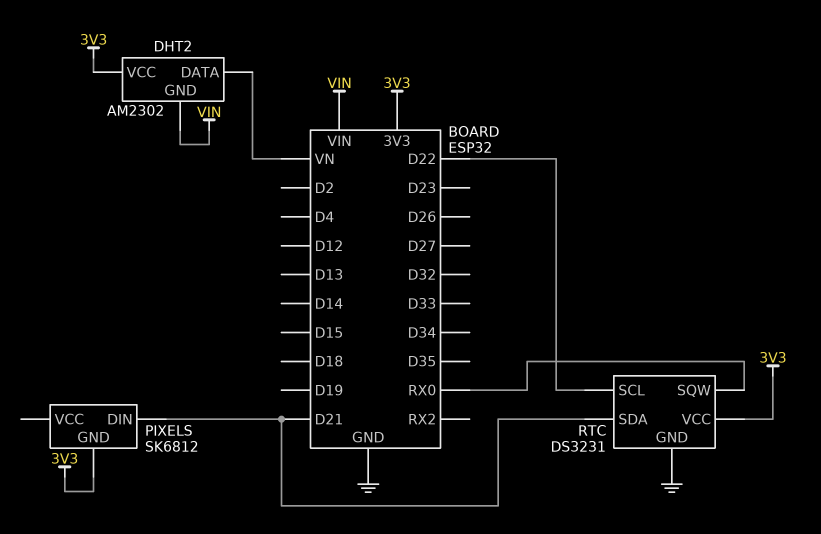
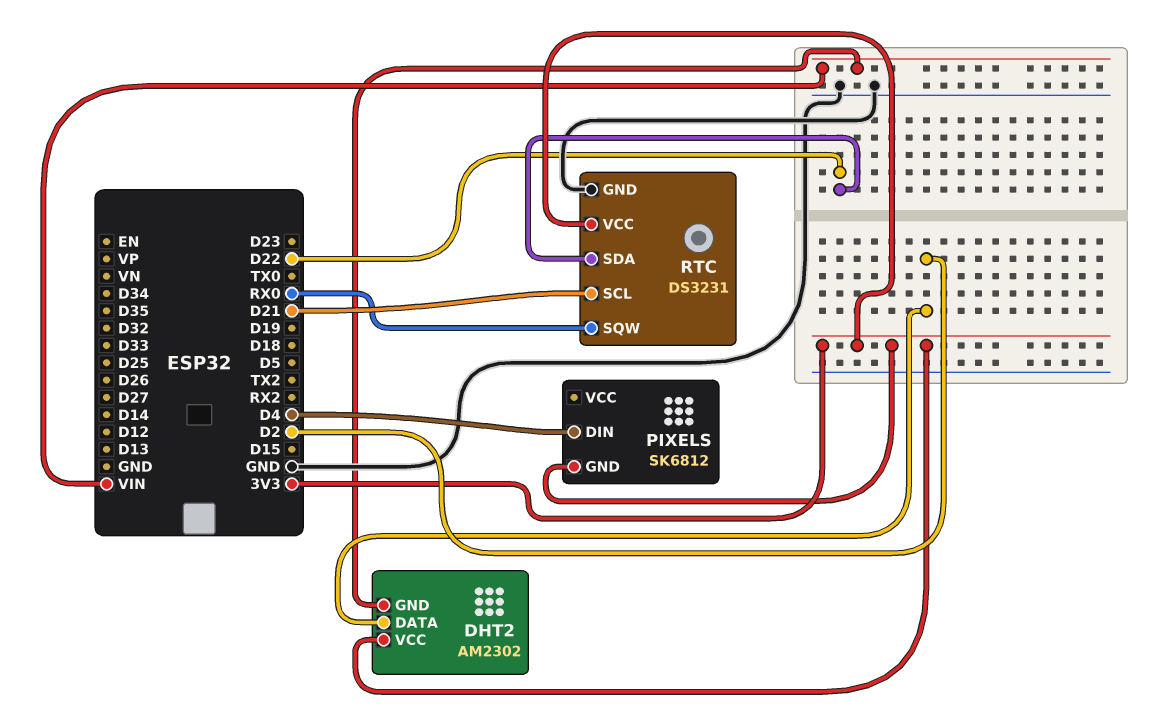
DHT2 pin DATA: VN -> D2
PIXELS pin DIN: D21 -> D4
RTC pin SCL: D22 -> D21
RTC pin SDA: D21 -> D22

